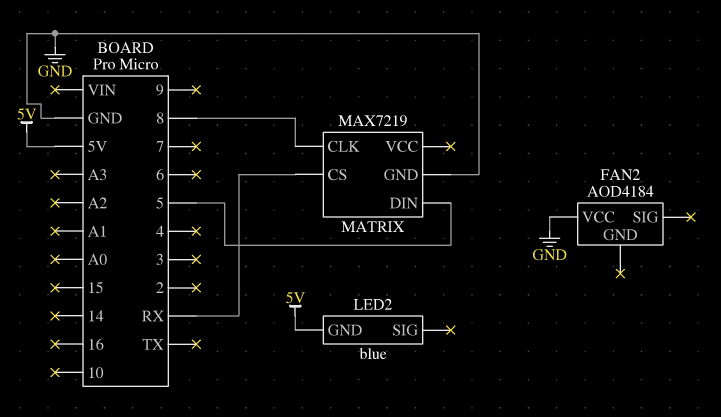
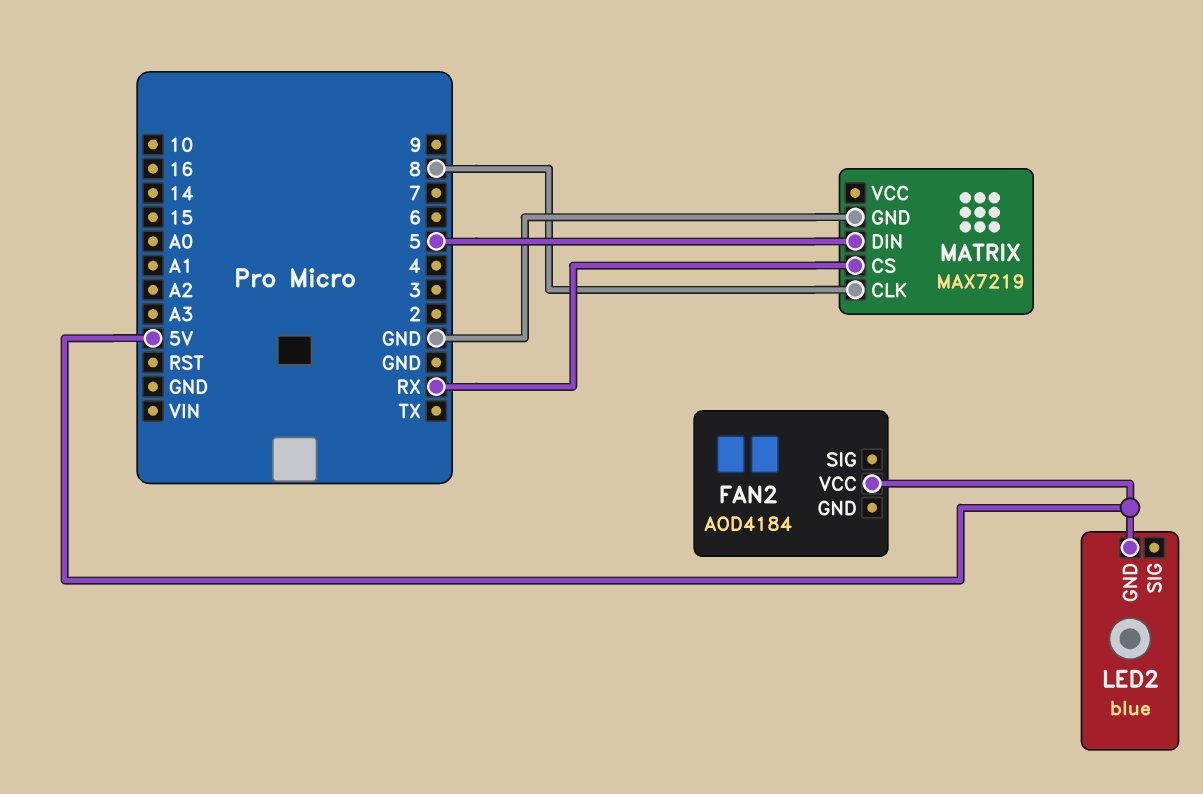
FAN2 pin VCC: GND -> 5V

